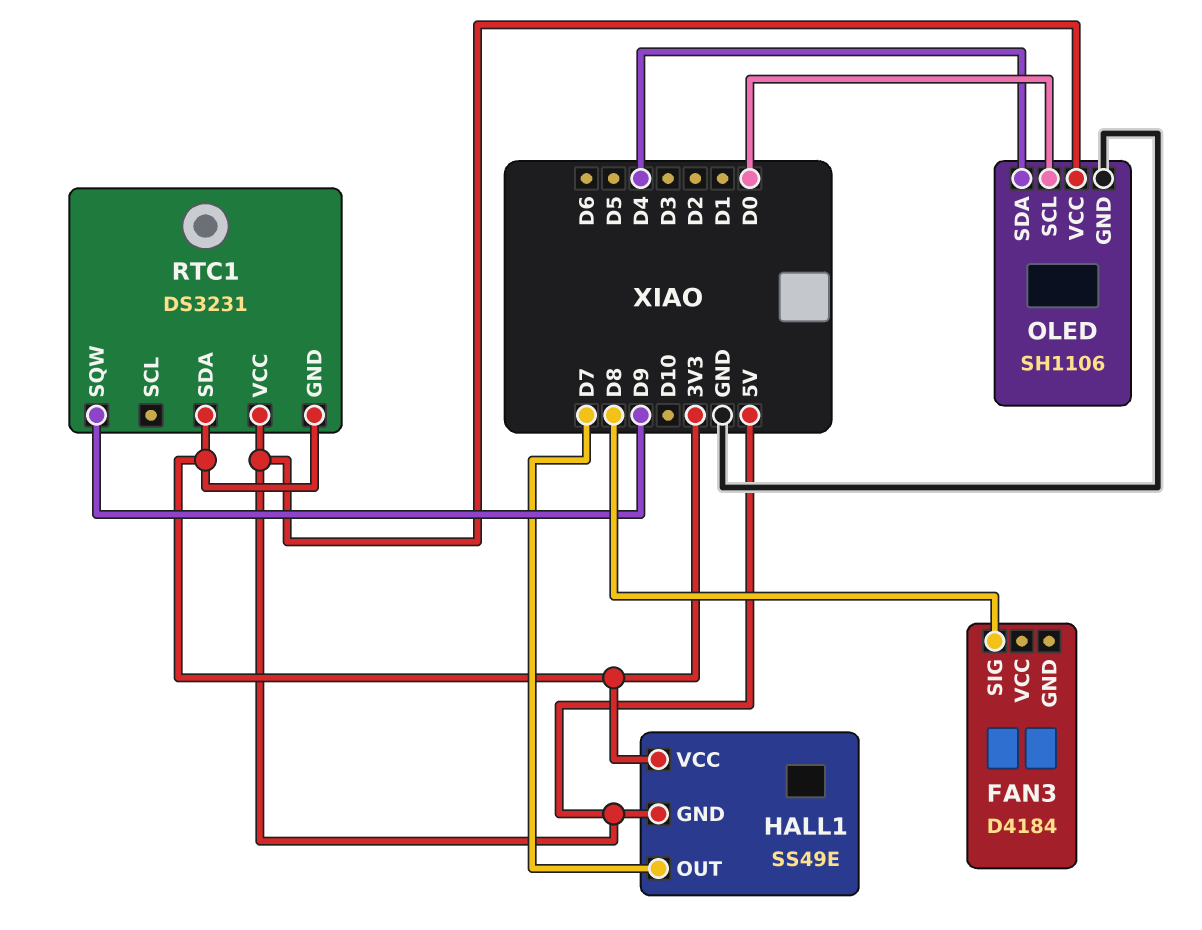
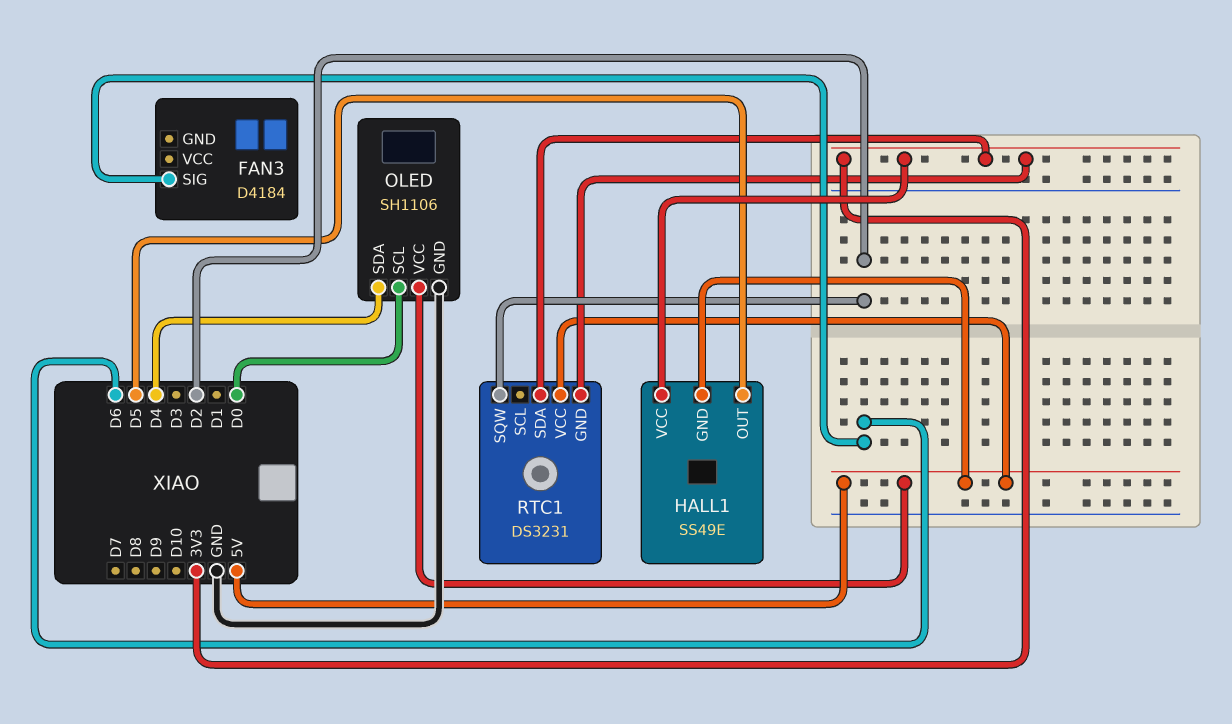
FAN3 pin SIG: D8 -> D6
HALL1 pin OUT: D7 -> D5
RTC1 pin SQW: D9 -> D2

